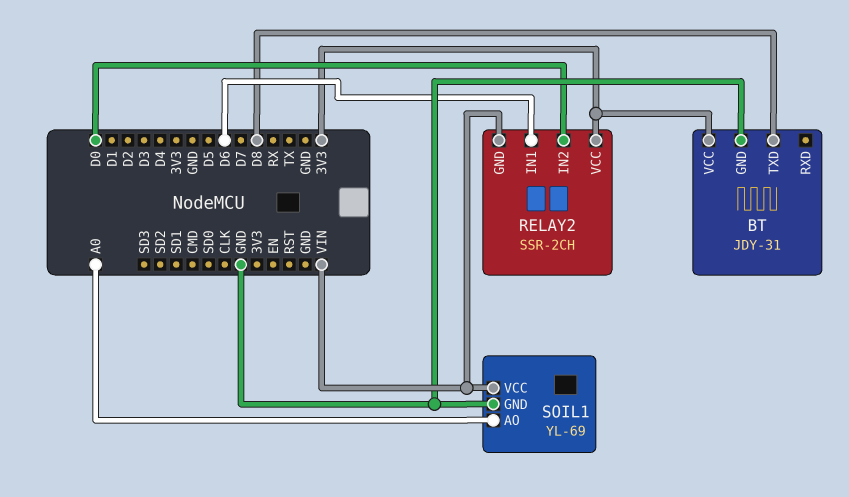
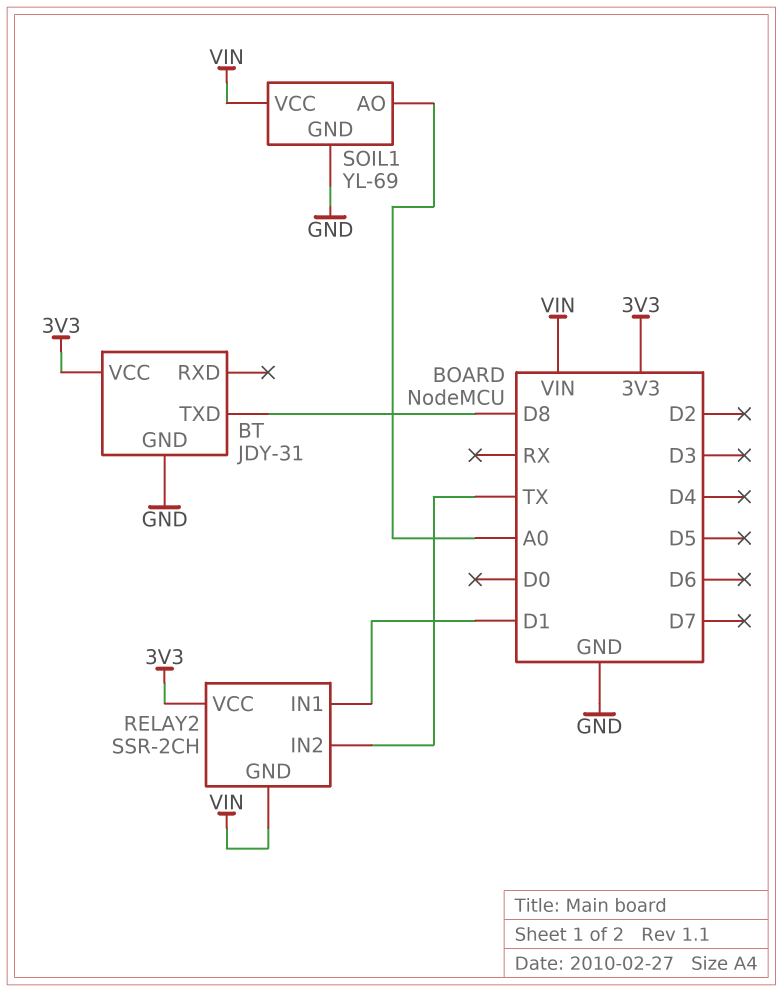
RELAY2 pin IN1: D6 -> D1
RELAY2 pin IN2: D0 -> TX

